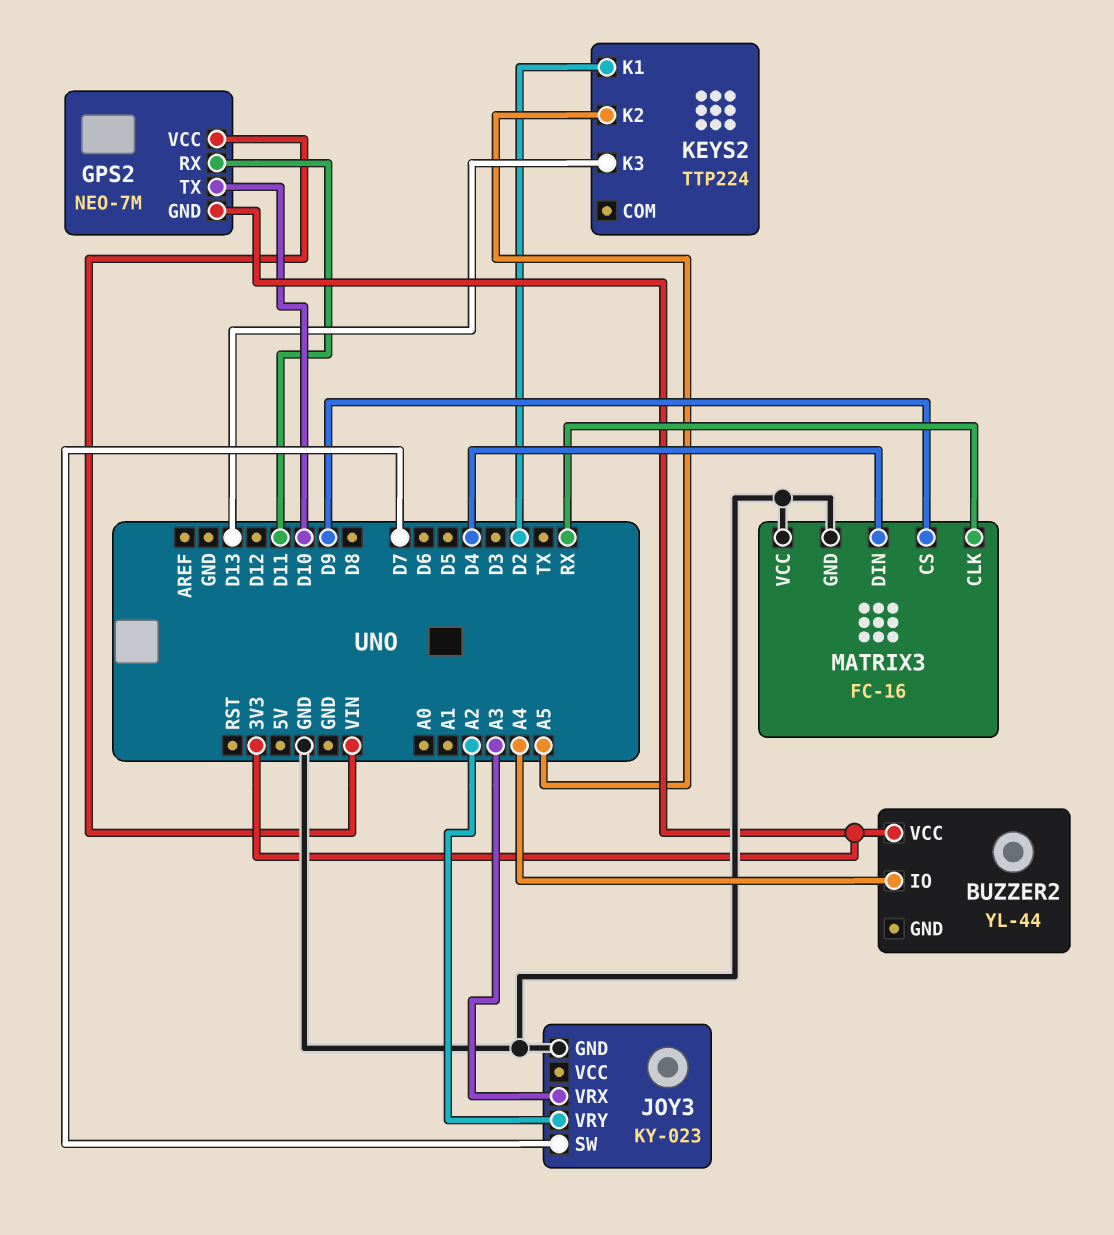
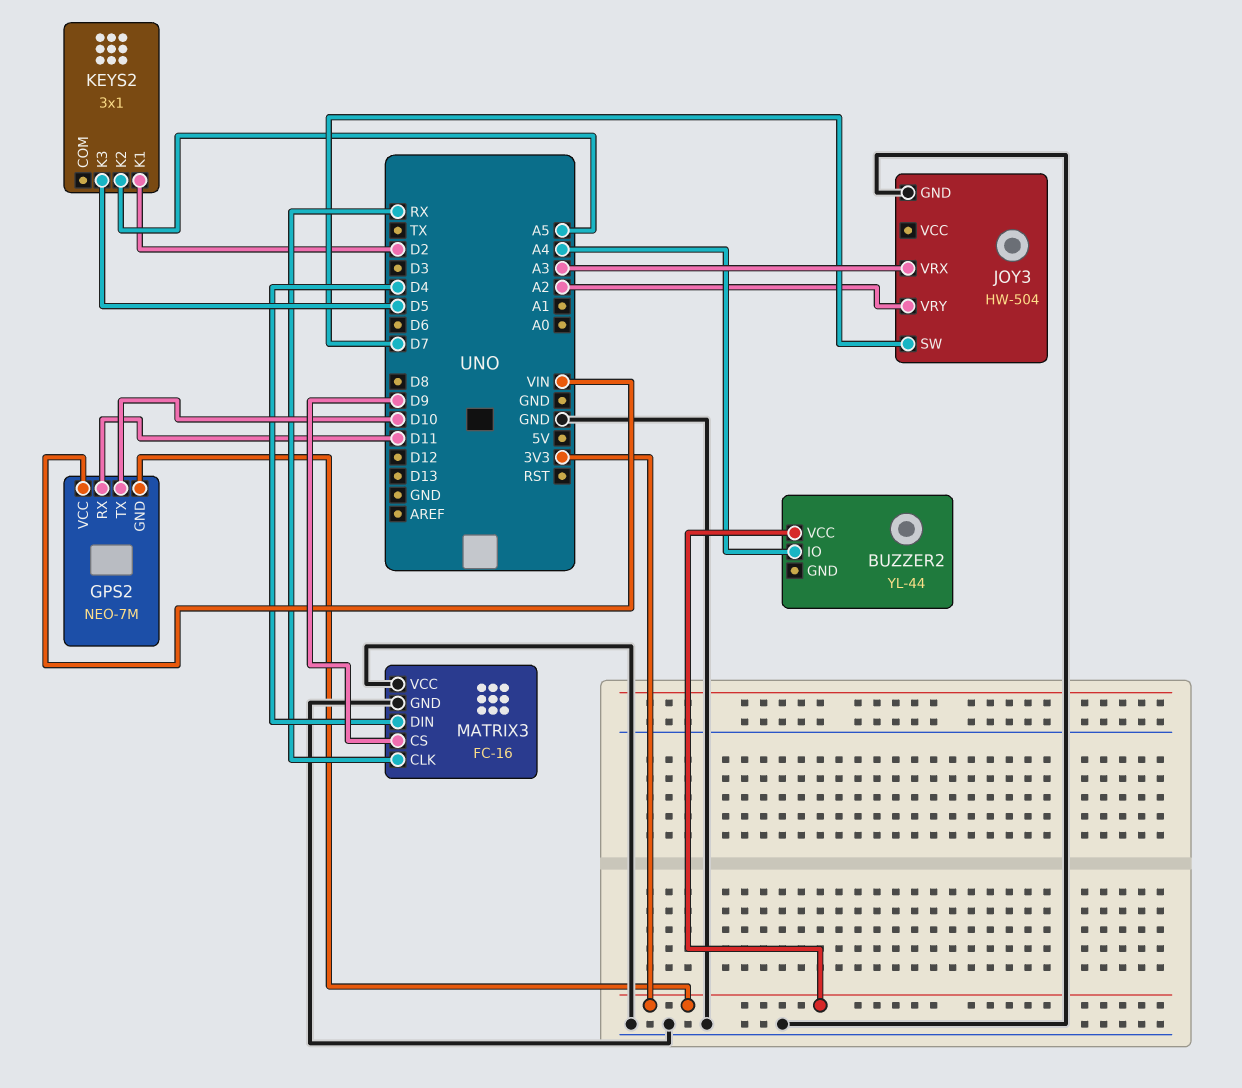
JOY3: KY-023 -> HW-504
KEYS2: TTP224 -> 3x1
KEYS2 pin K3: D13 -> D5

